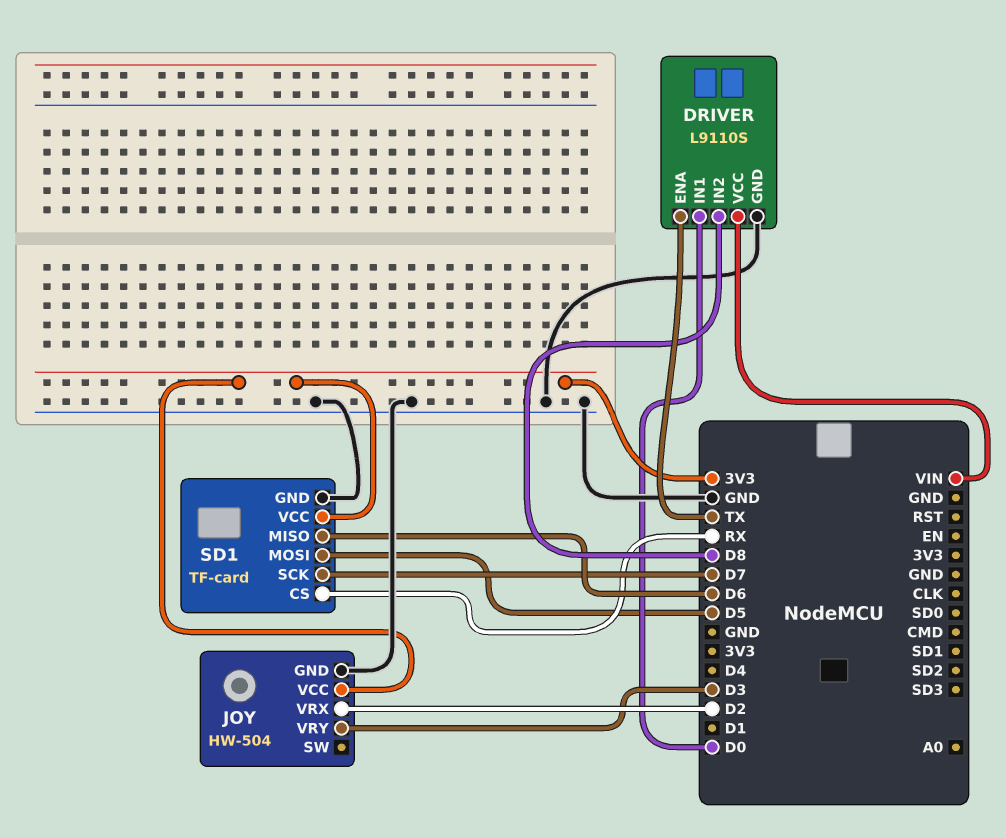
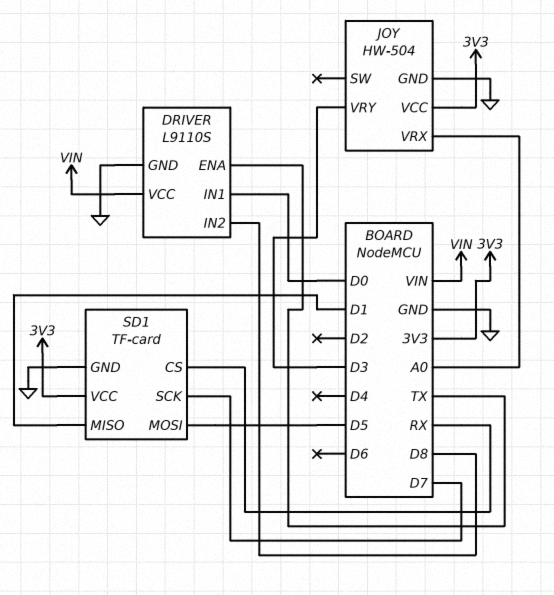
JOY pin VRX: D2 -> A0
SD1 pin MISO: D6 -> D1

